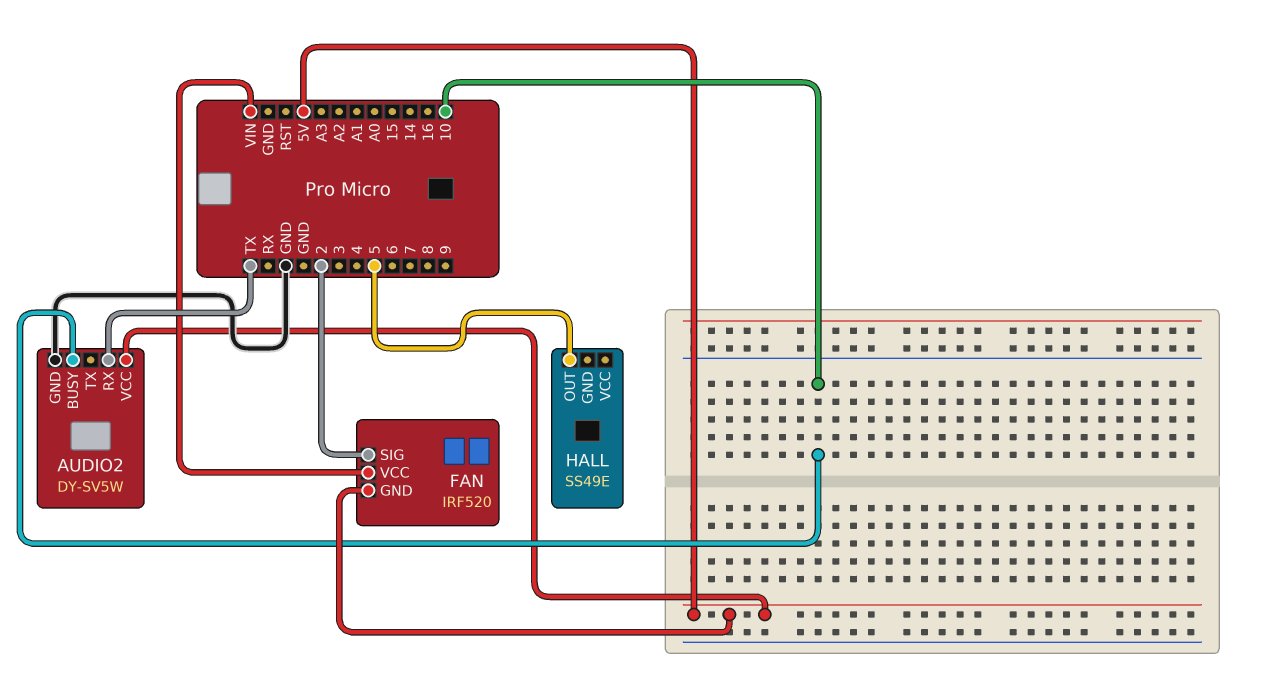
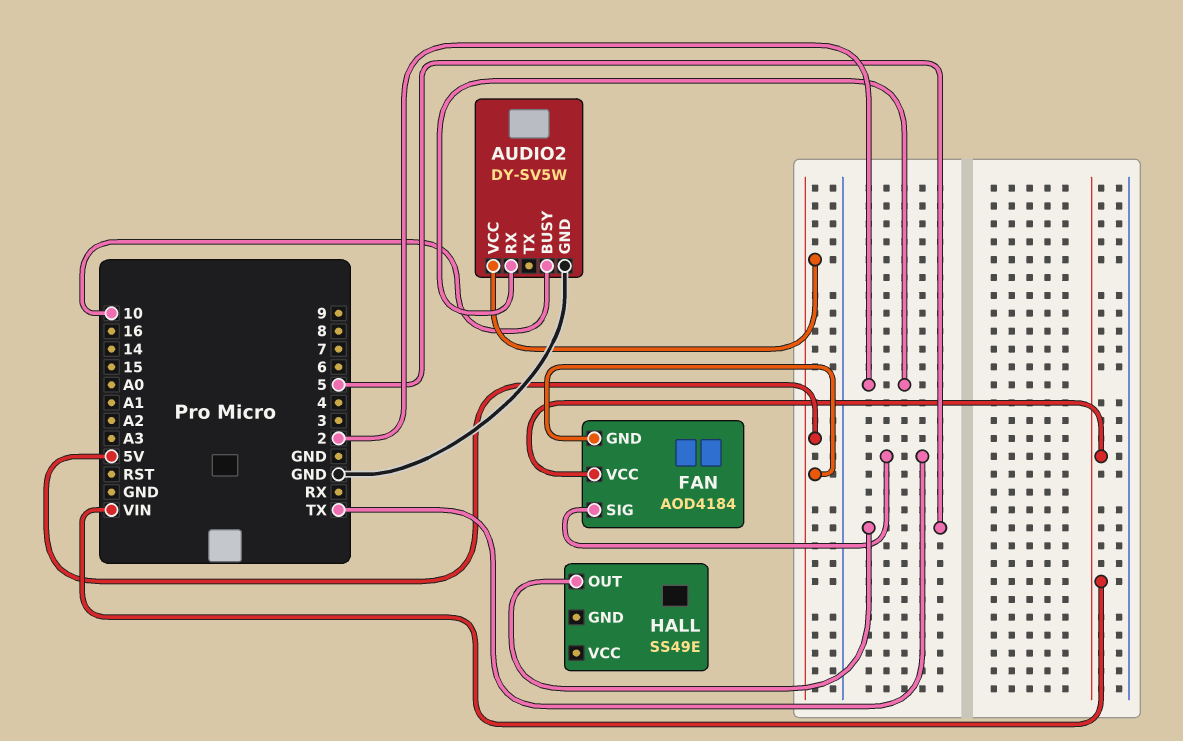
AUDIO2 pin RX: TX -> 2
FAN: IRF520 -> AOD4184
FAN pin SIG: 2 -> TX

